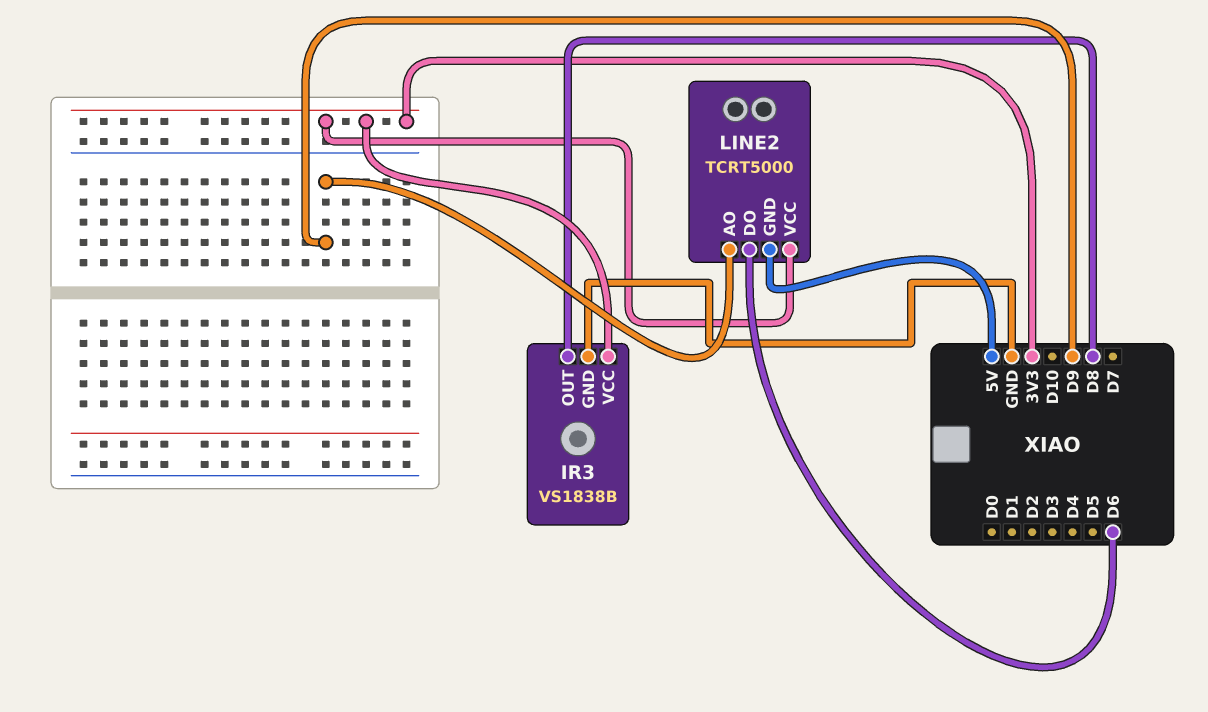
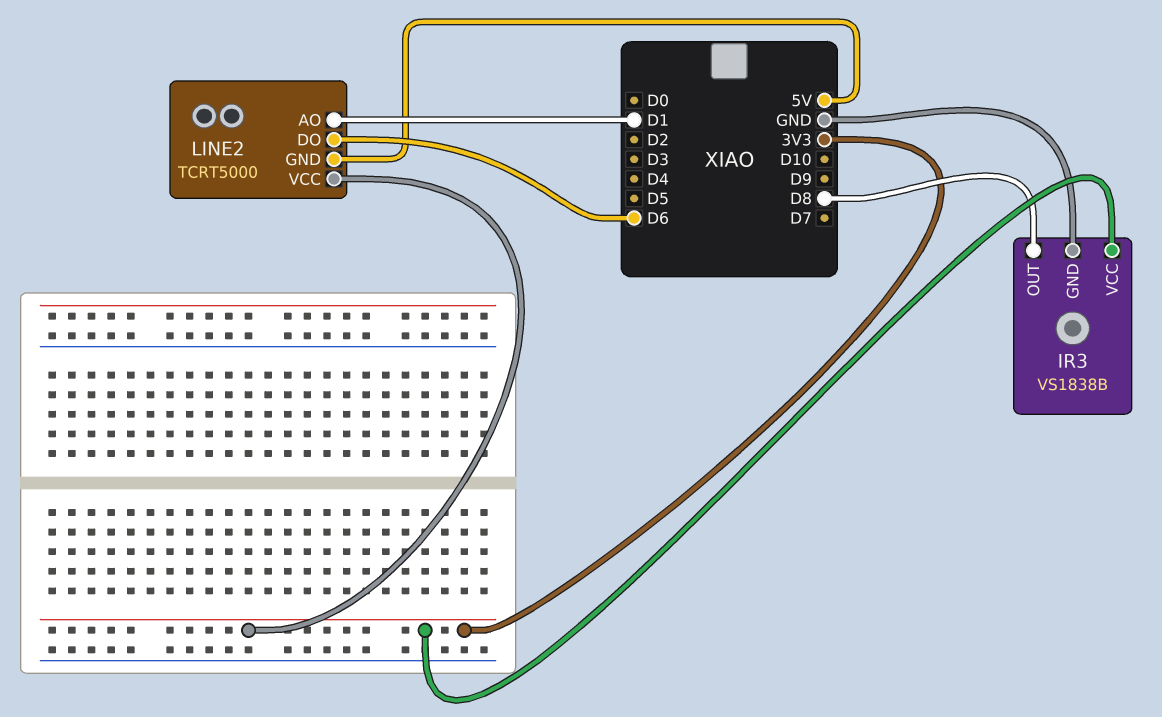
LINE2 pin AO: D9 -> D1

